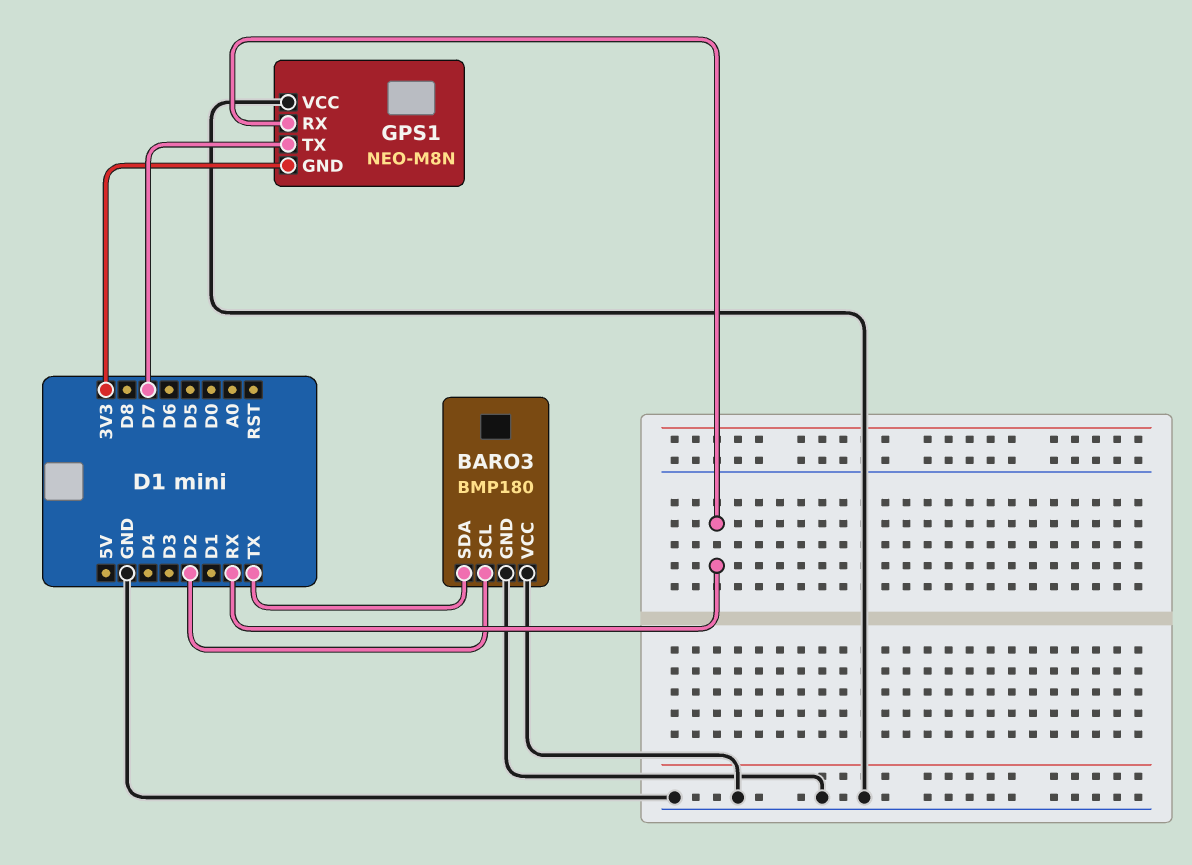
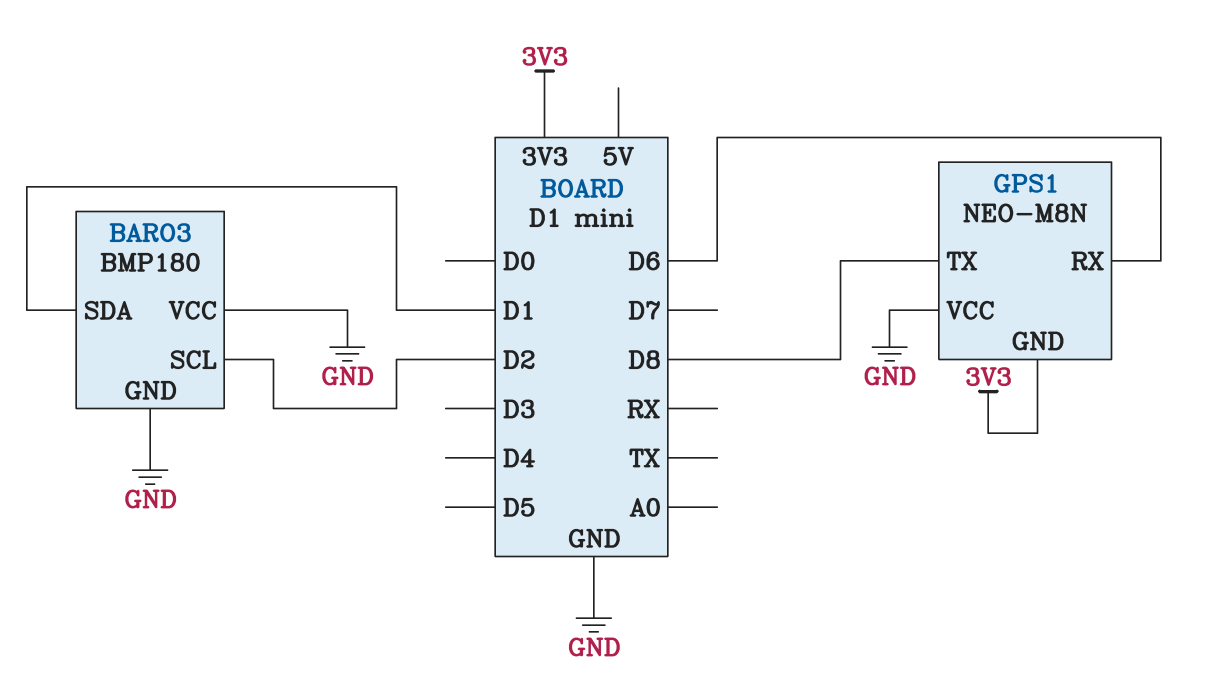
BARO3 pin SDA: TX -> D1
GPS1 pin RX: RX -> D6
GPS1 pin TX: D7 -> D8

